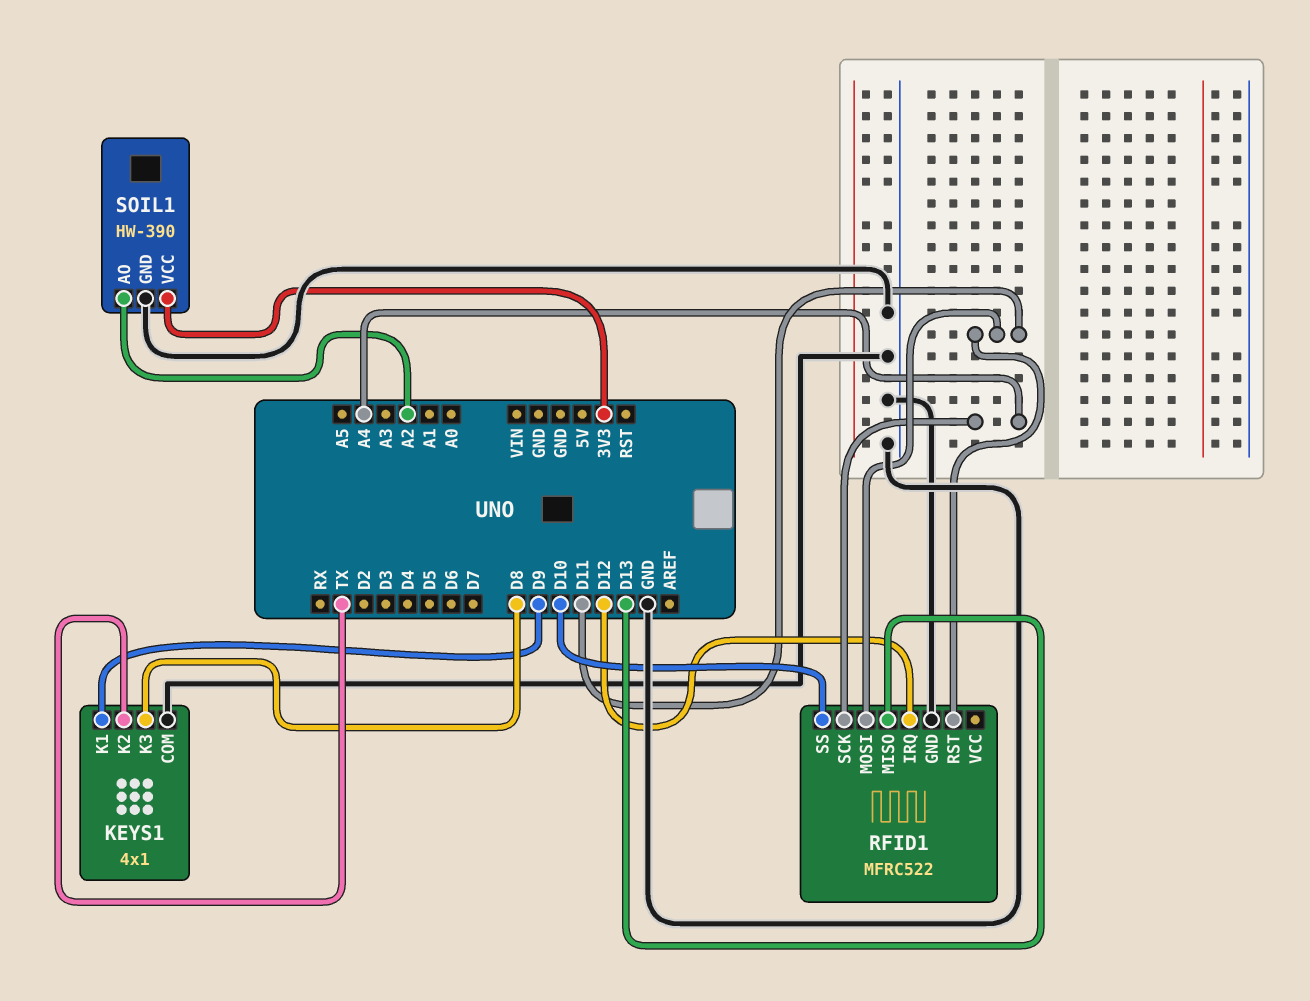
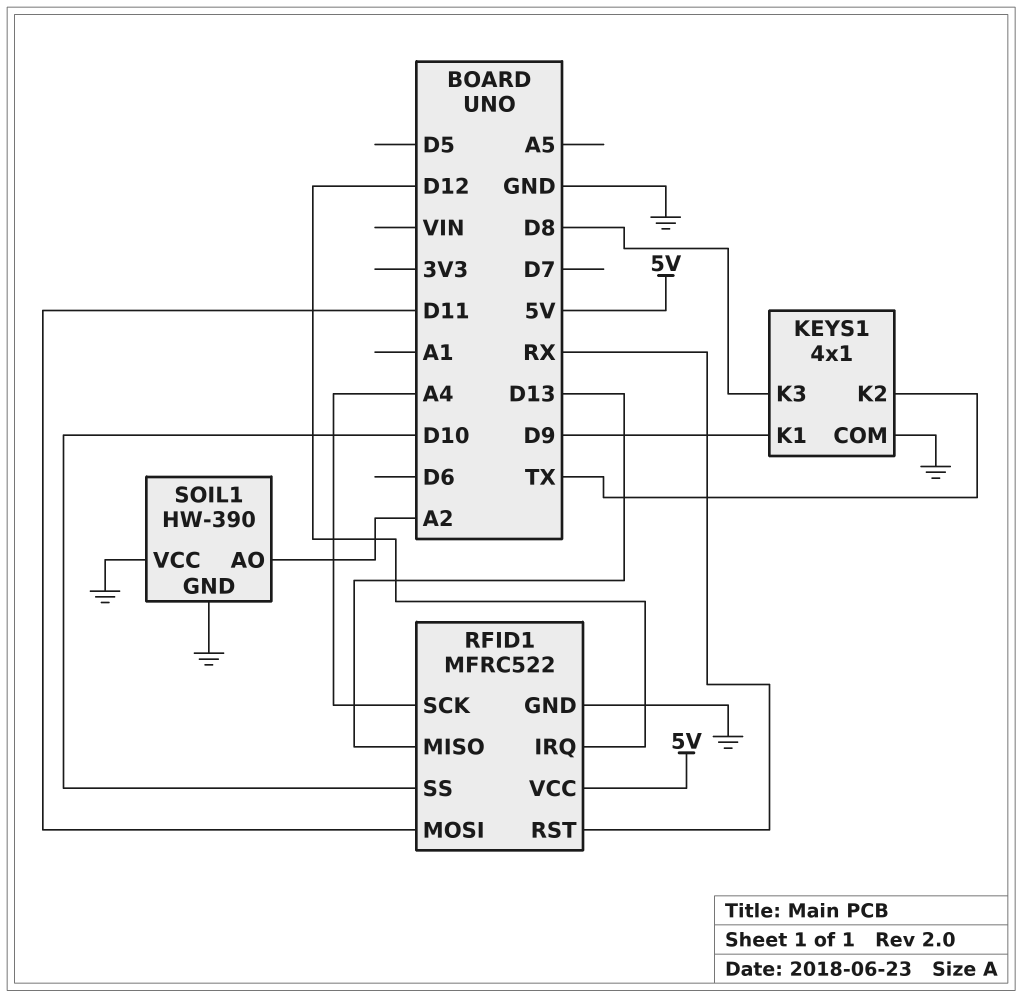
RFID1 pin RST: D11 -> RX
RFID1 pin VCC: none -> 5V
SOIL1 pin VCC: 3V3 -> GND

